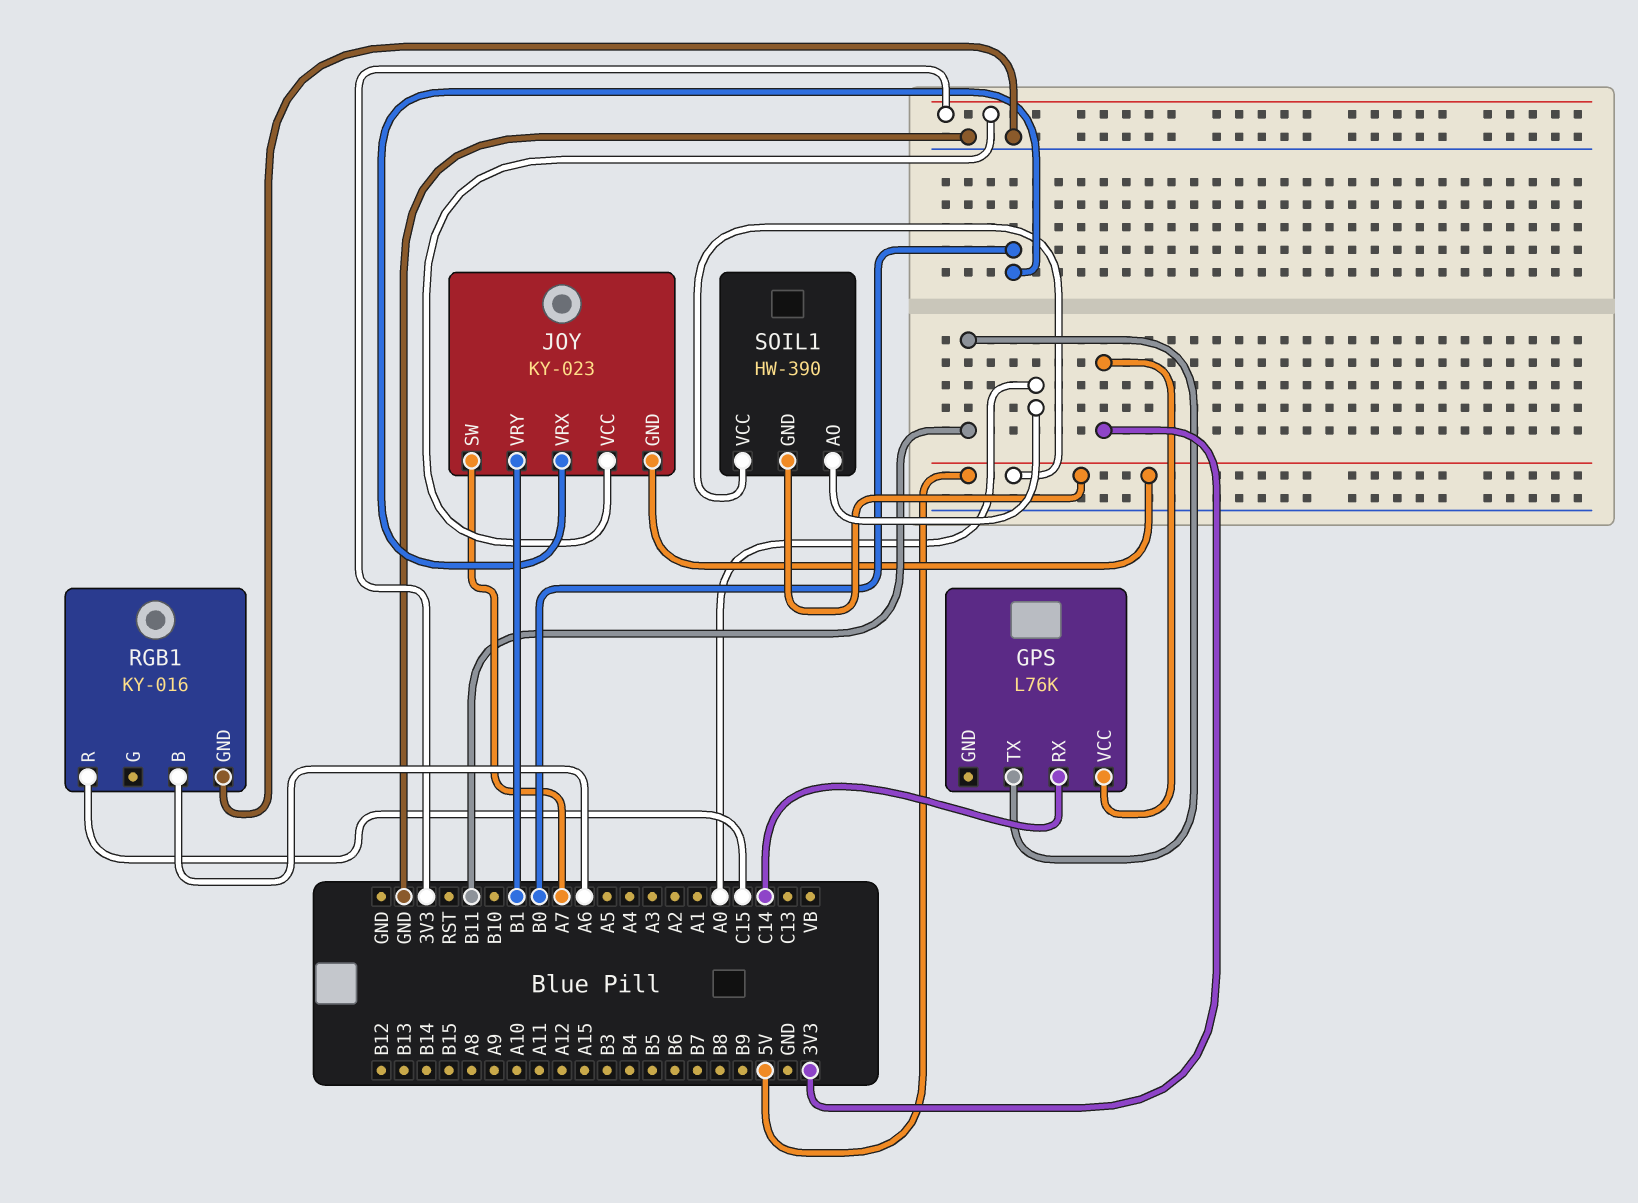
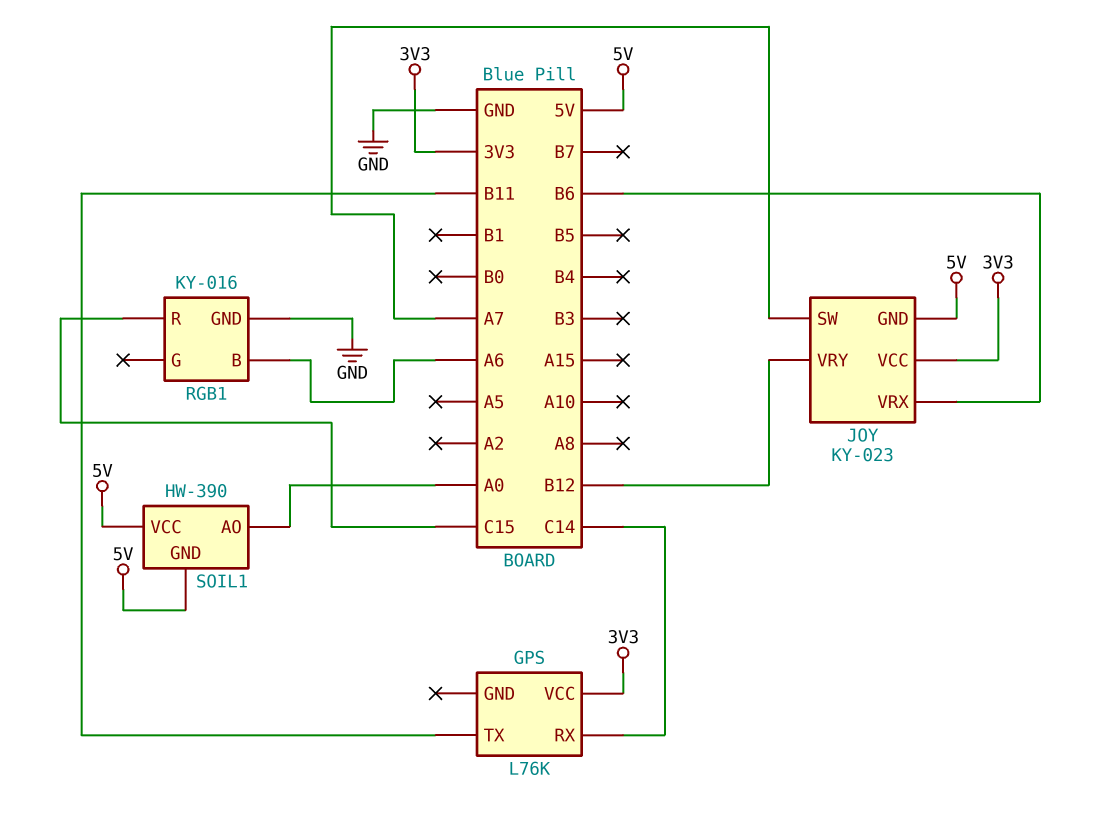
JOY pin VRX: B0 -> B6
JOY pin VRY: B1 -> B12

